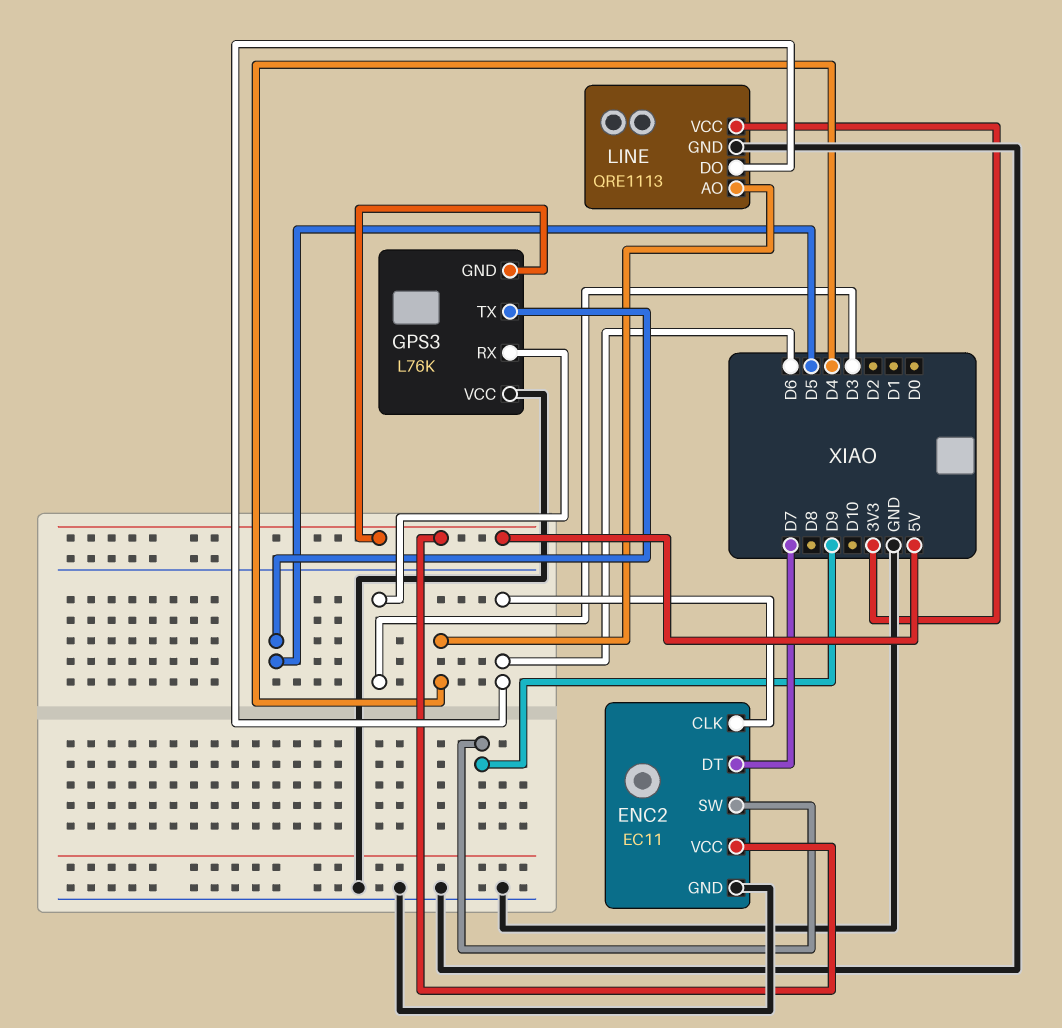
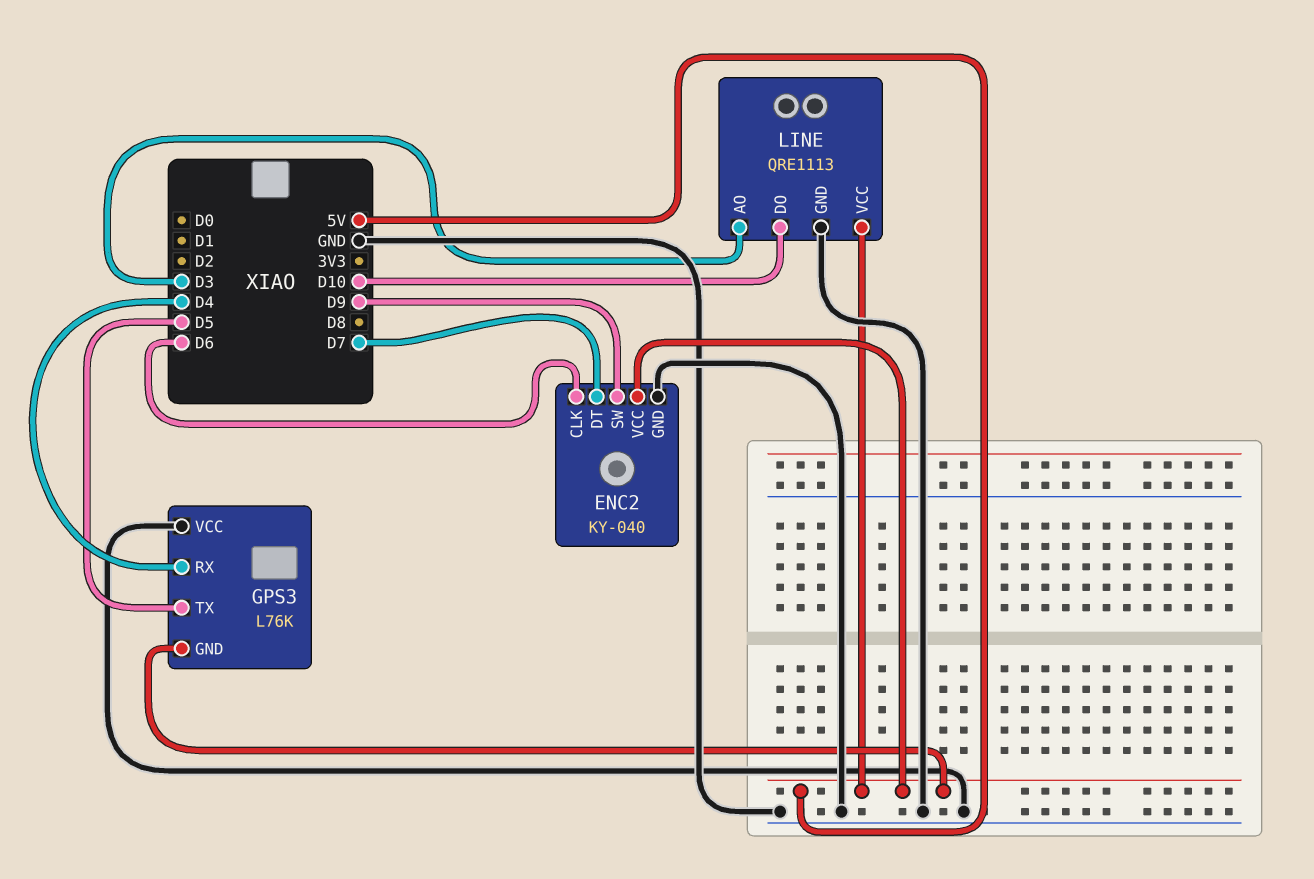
ENC2: EC11 -> KY-040
GPS3 pin RX: D3 -> D4
LINE pin AO: D4 -> D3
LINE pin DO: D6 -> D10
LINE pin VCC: 3V3 -> 5V

